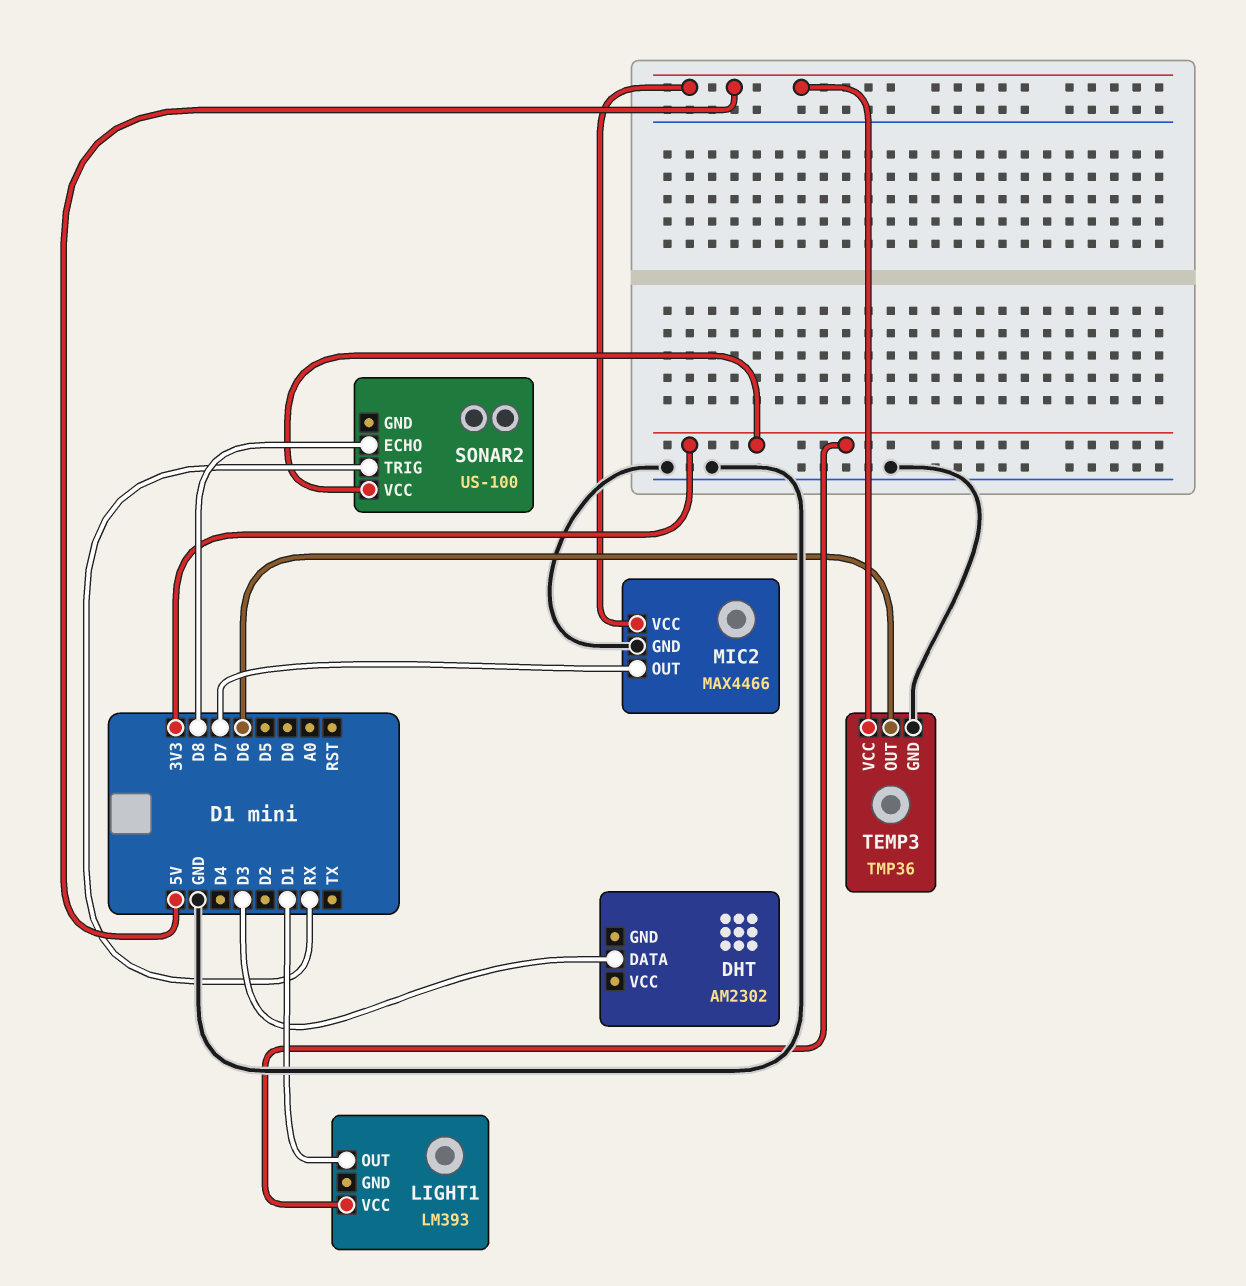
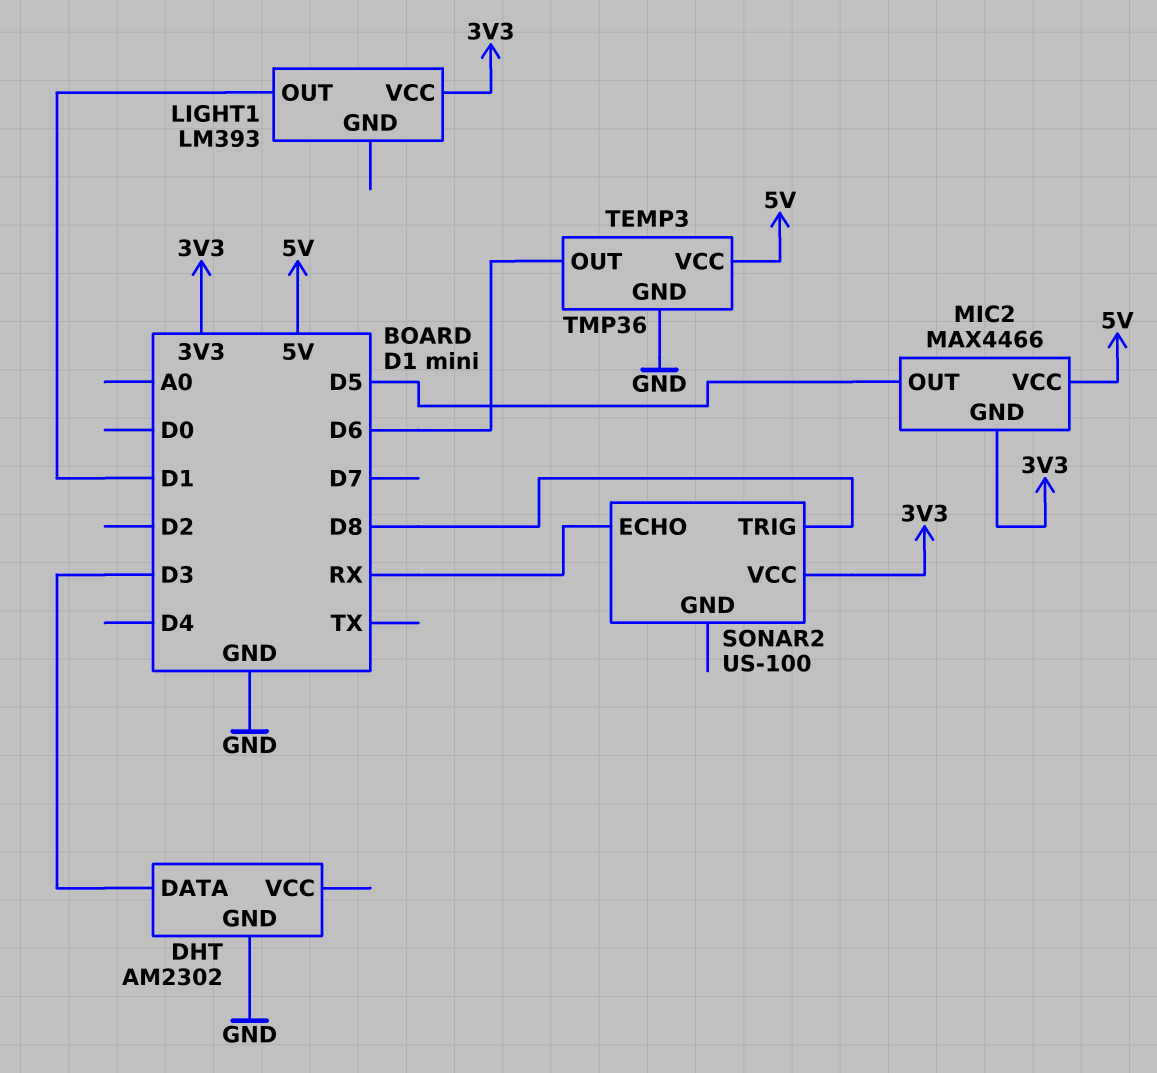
DHT pin GND: none -> GND
MIC2 pin GND: GND -> 3V3
MIC2 pin OUT: D7 -> D5
SONAR2 pin ECHO: D8 -> RX
SONAR2 pin TRIG: RX -> D8

